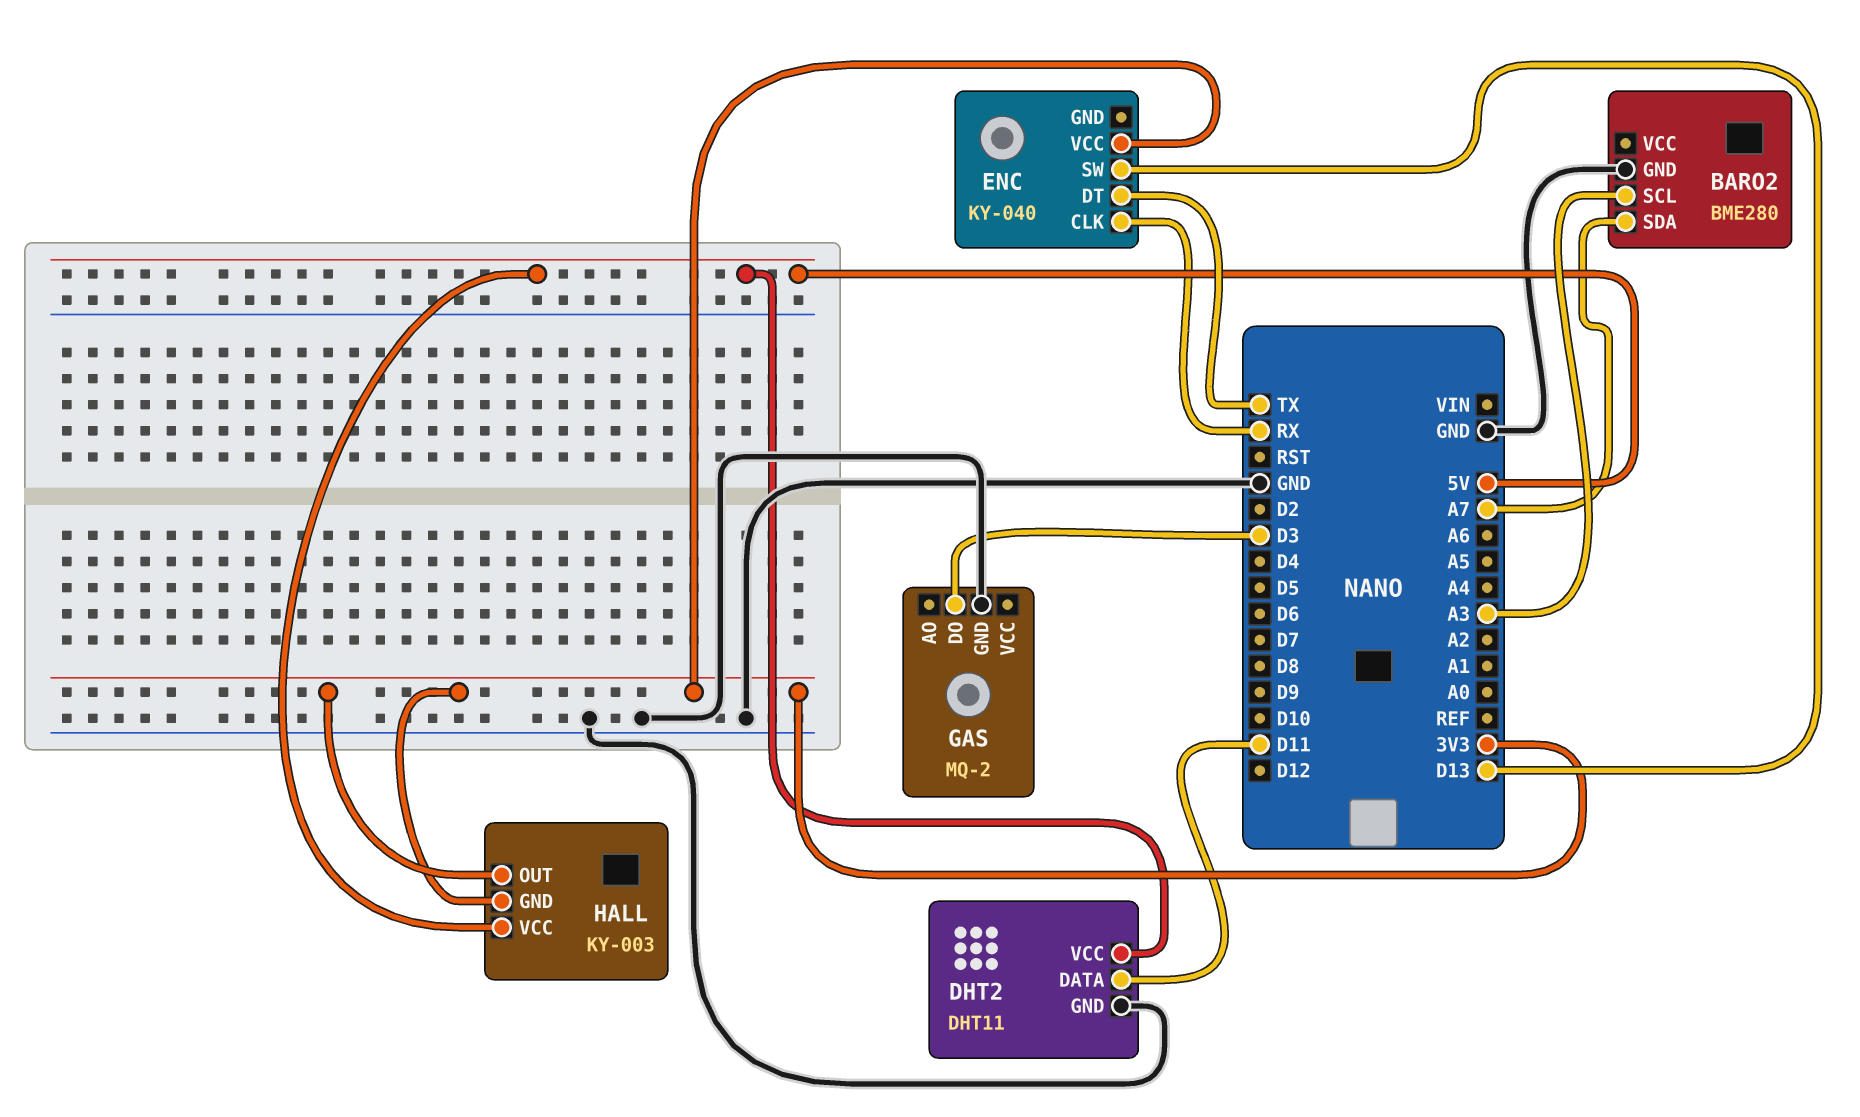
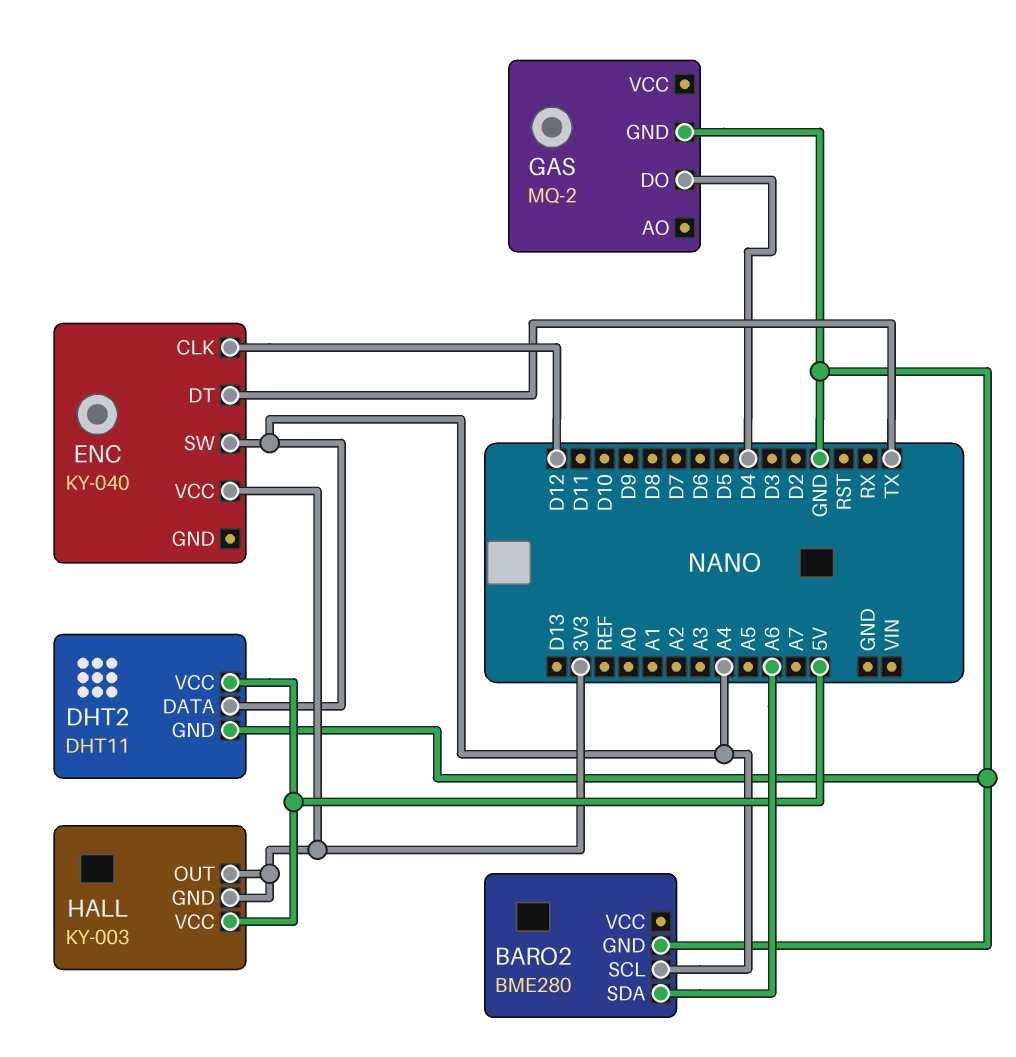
BARO2 pin SCL: A3 -> A4
BARO2 pin SDA: A7 -> A6
DHT2 pin DATA: D11 -> A4
ENC pin CLK: RX -> D12
ENC pin SW: D13 -> A4
GAS pin DO: D3 -> D4

